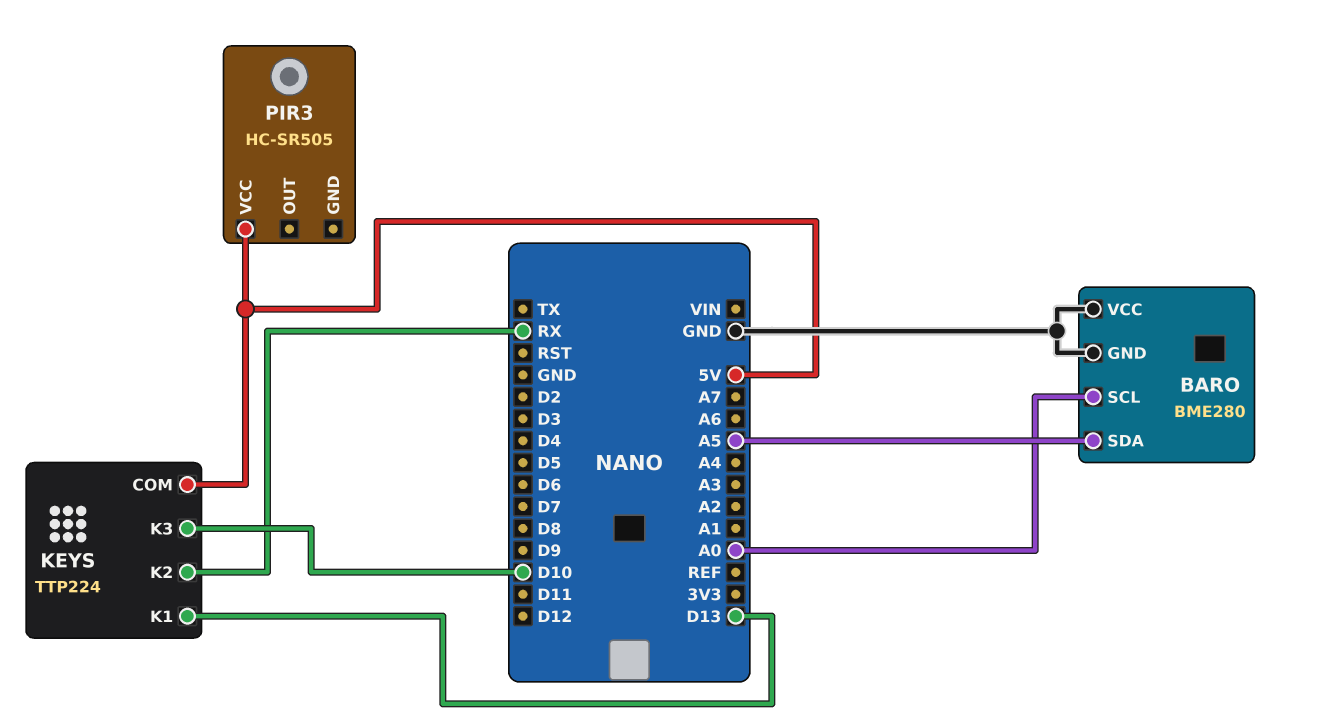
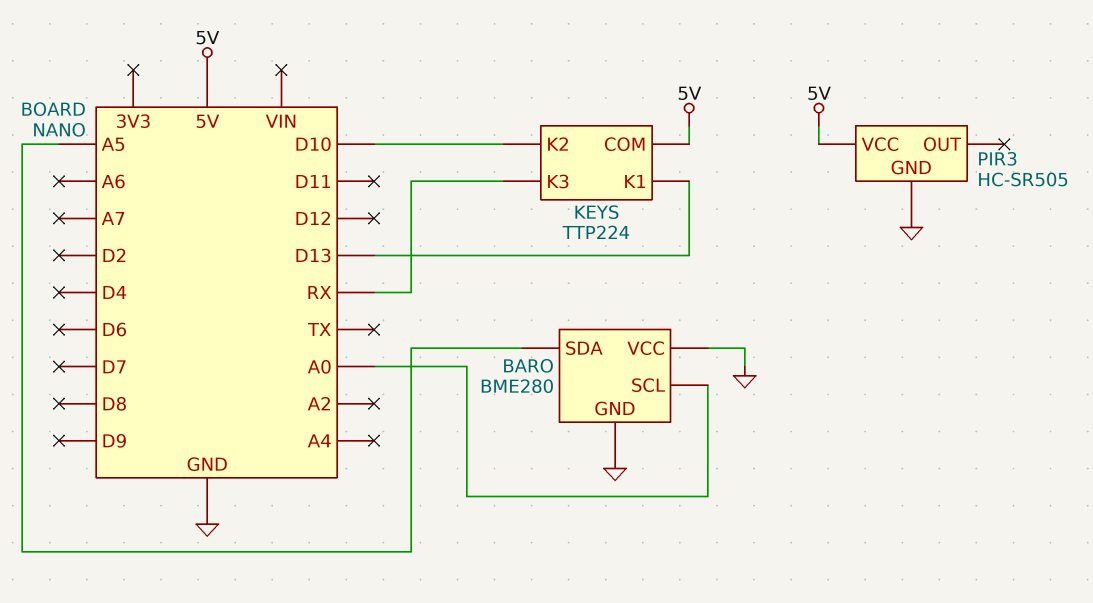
KEYS pin K2: RX -> D10
KEYS pin K3: D10 -> RX
PIR3 pin GND: none -> GND

